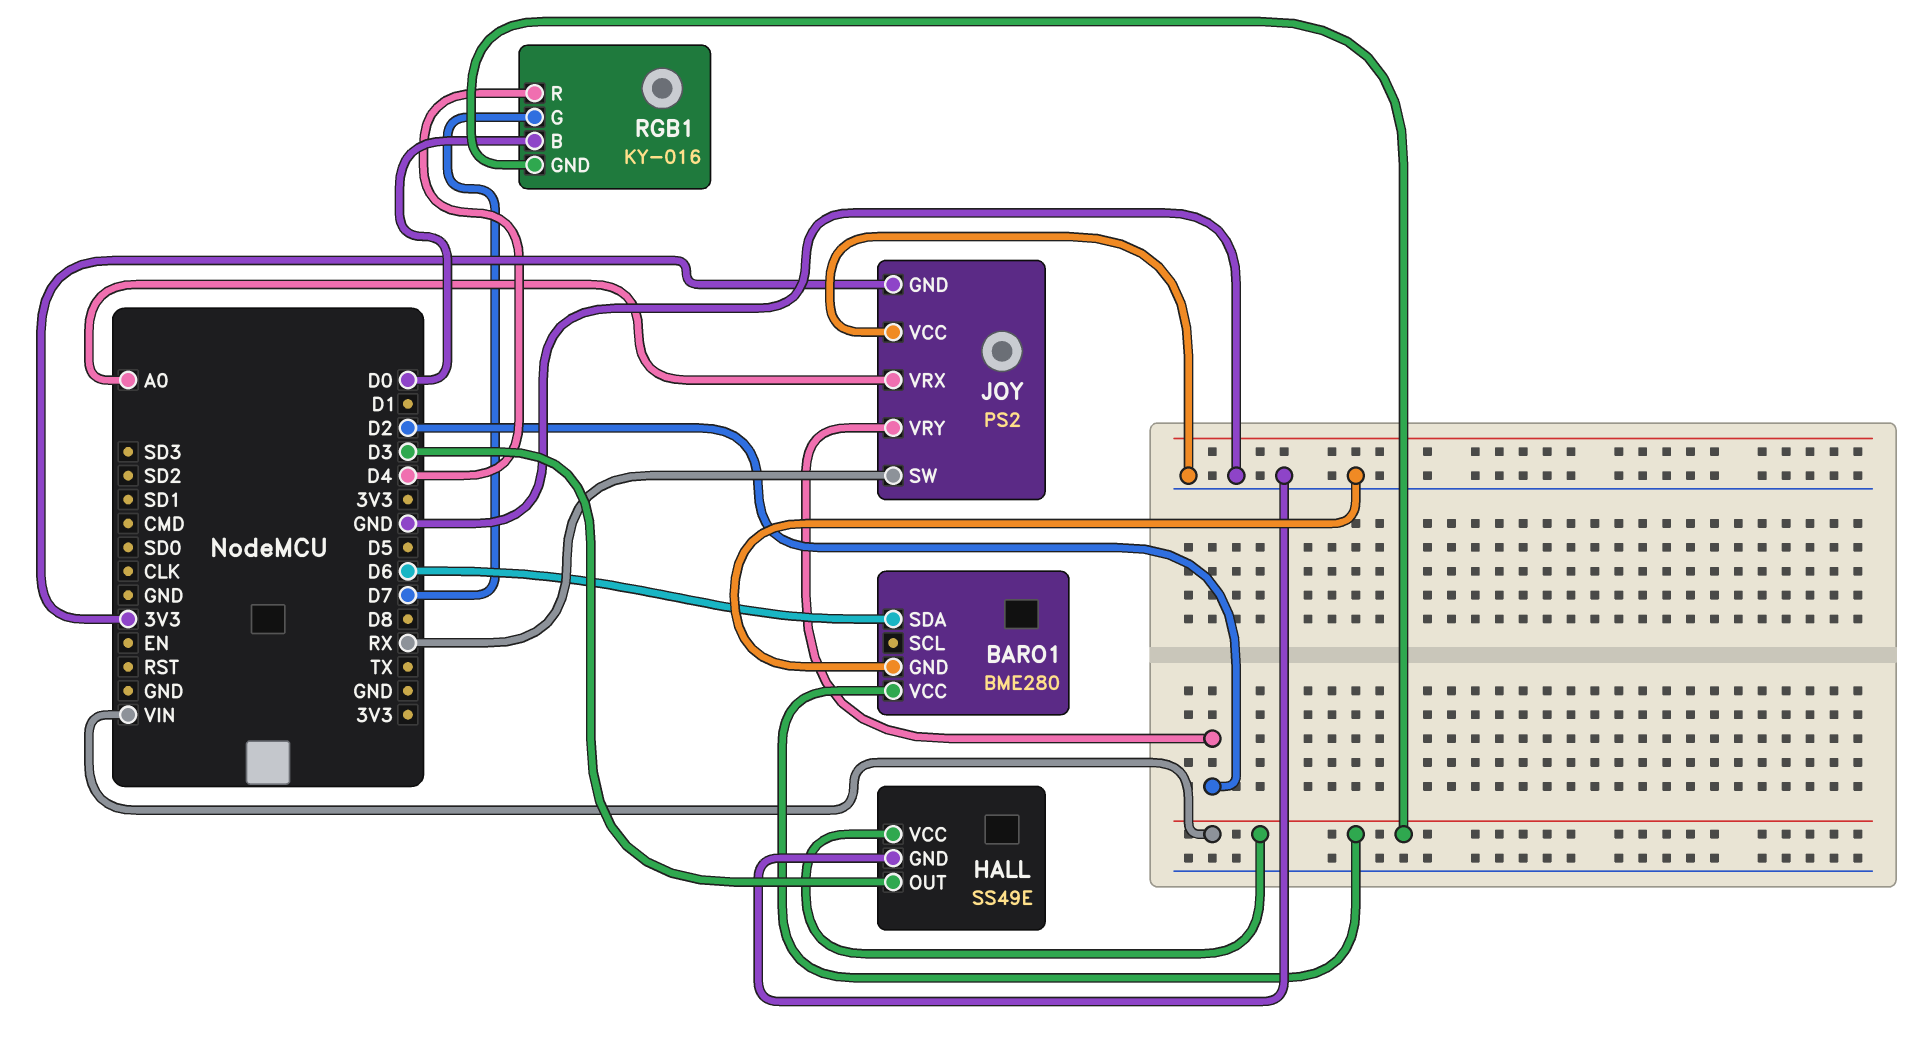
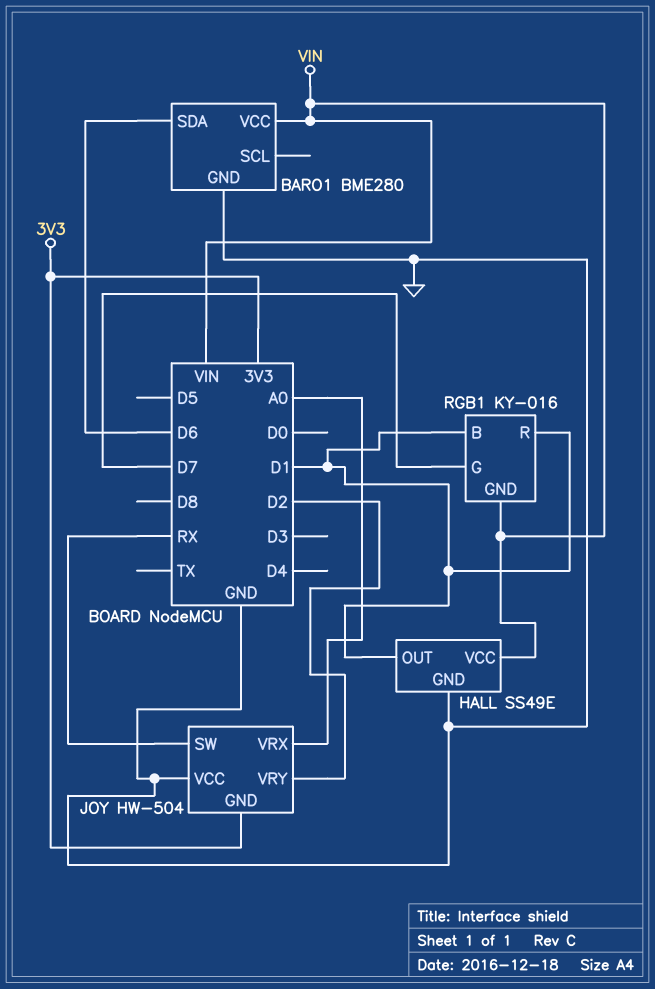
HALL pin OUT: D3 -> D1
JOY: PS2 -> HW-504
RGB1 pin B: D0 -> D1
RGB1 pin R: D4 -> D1

